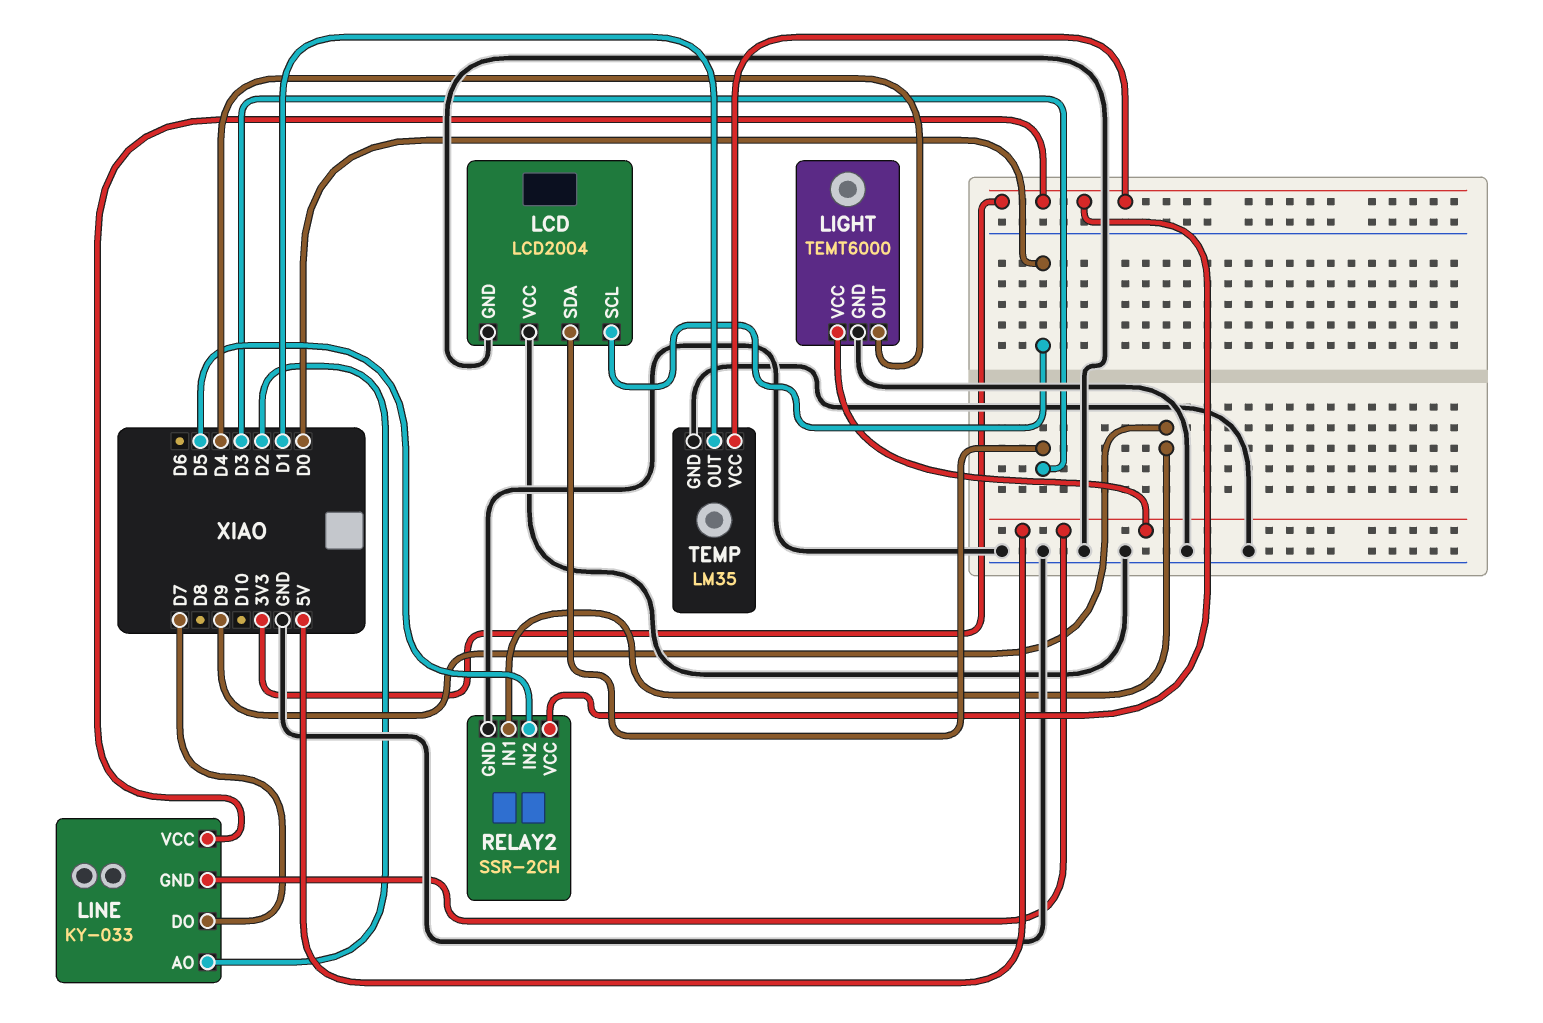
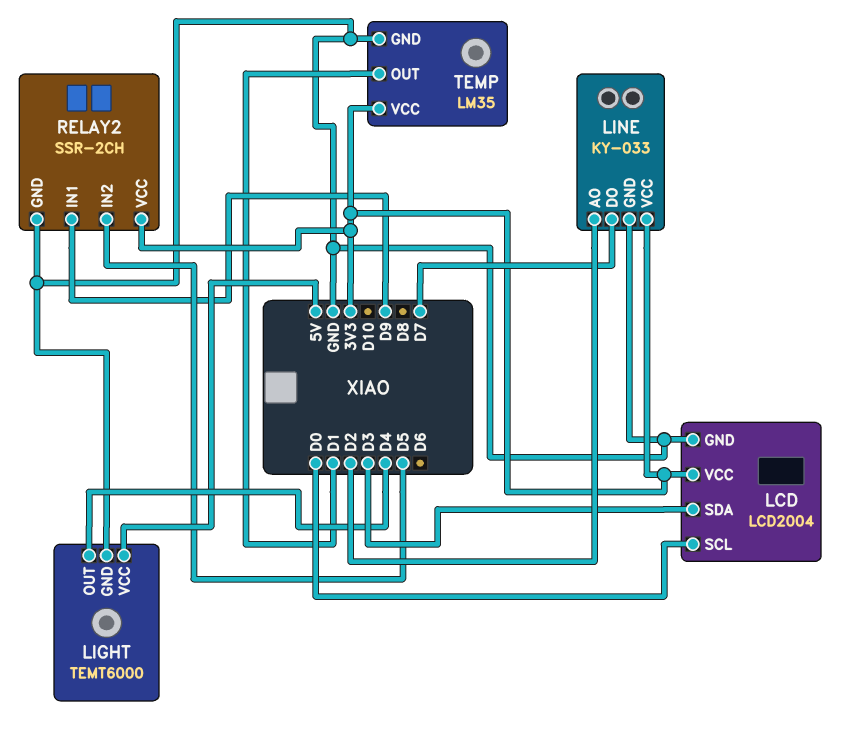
LCD pin VCC: GND -> 3V3
LINE pin GND: 5V -> GND

